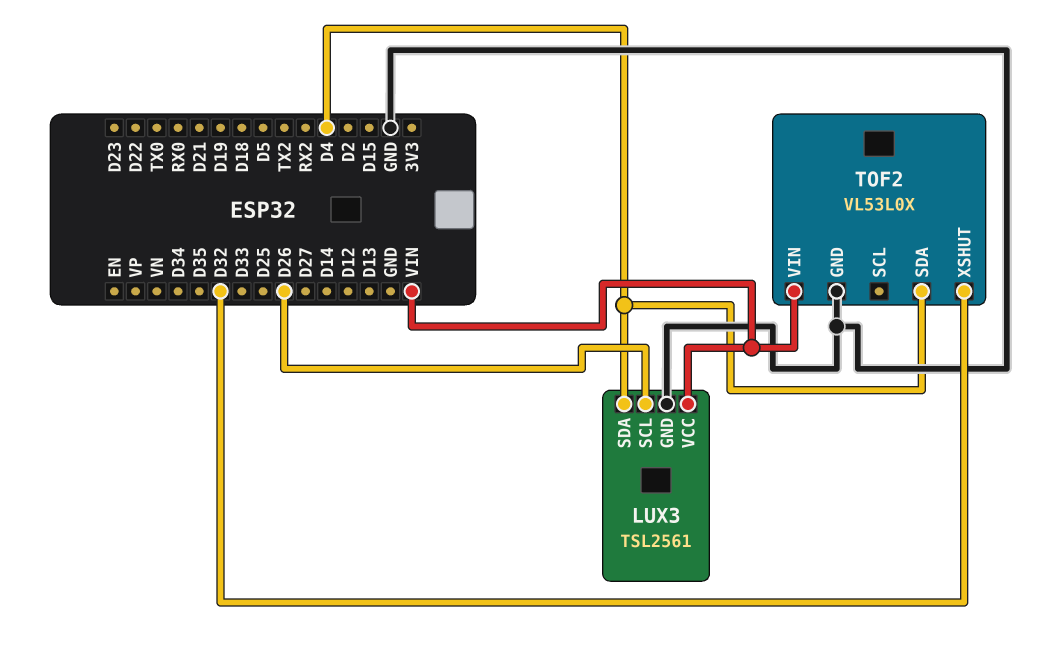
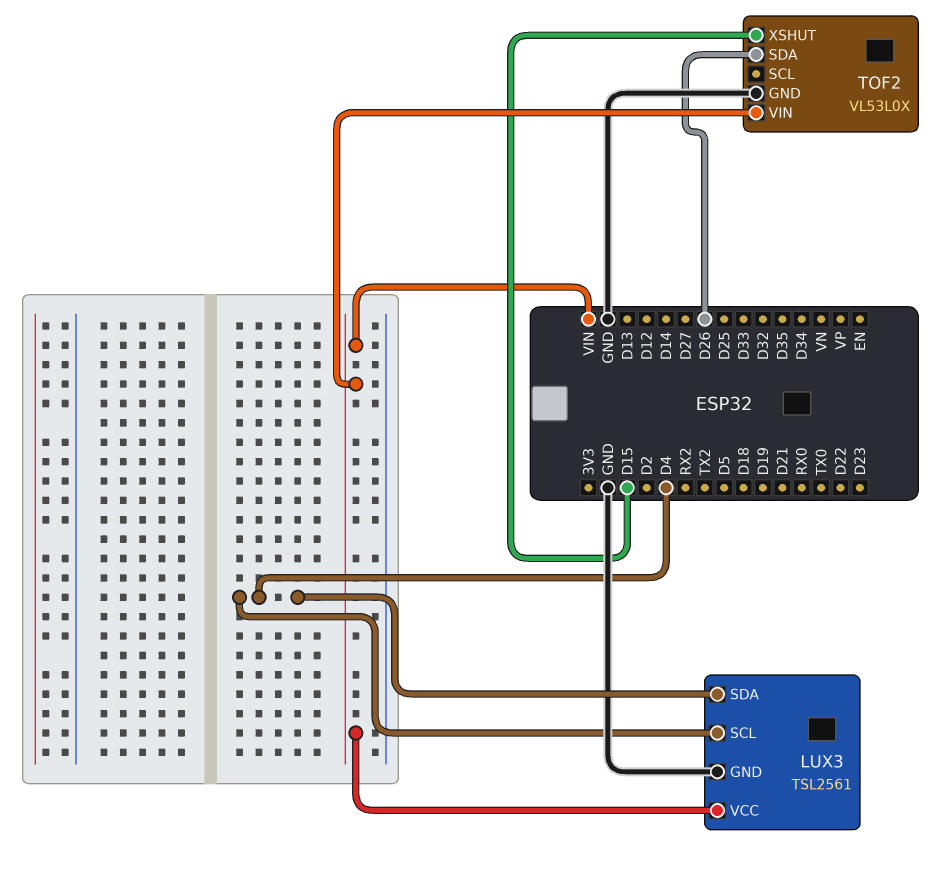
LUX3 pin SCL: D26 -> D4
TOF2 pin SDA: D4 -> D26
TOF2 pin XSHUT: D32 -> D15

